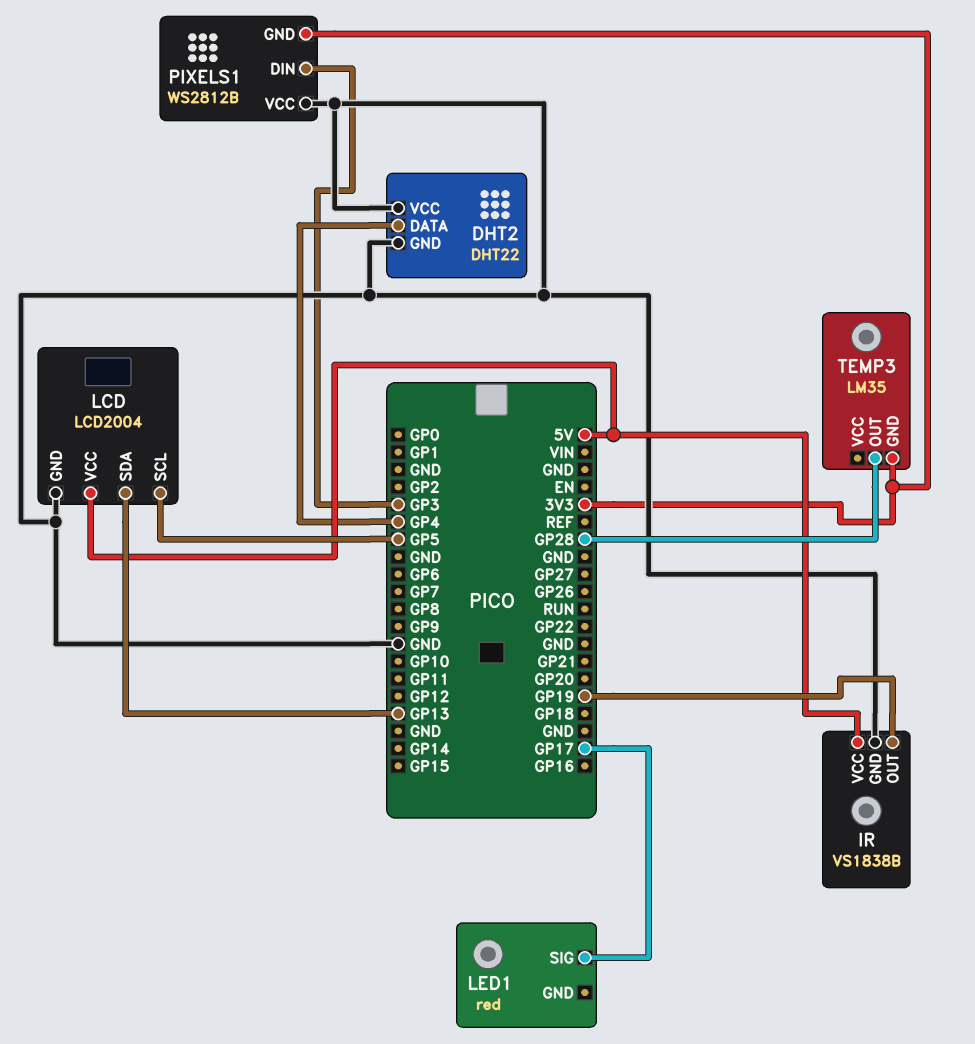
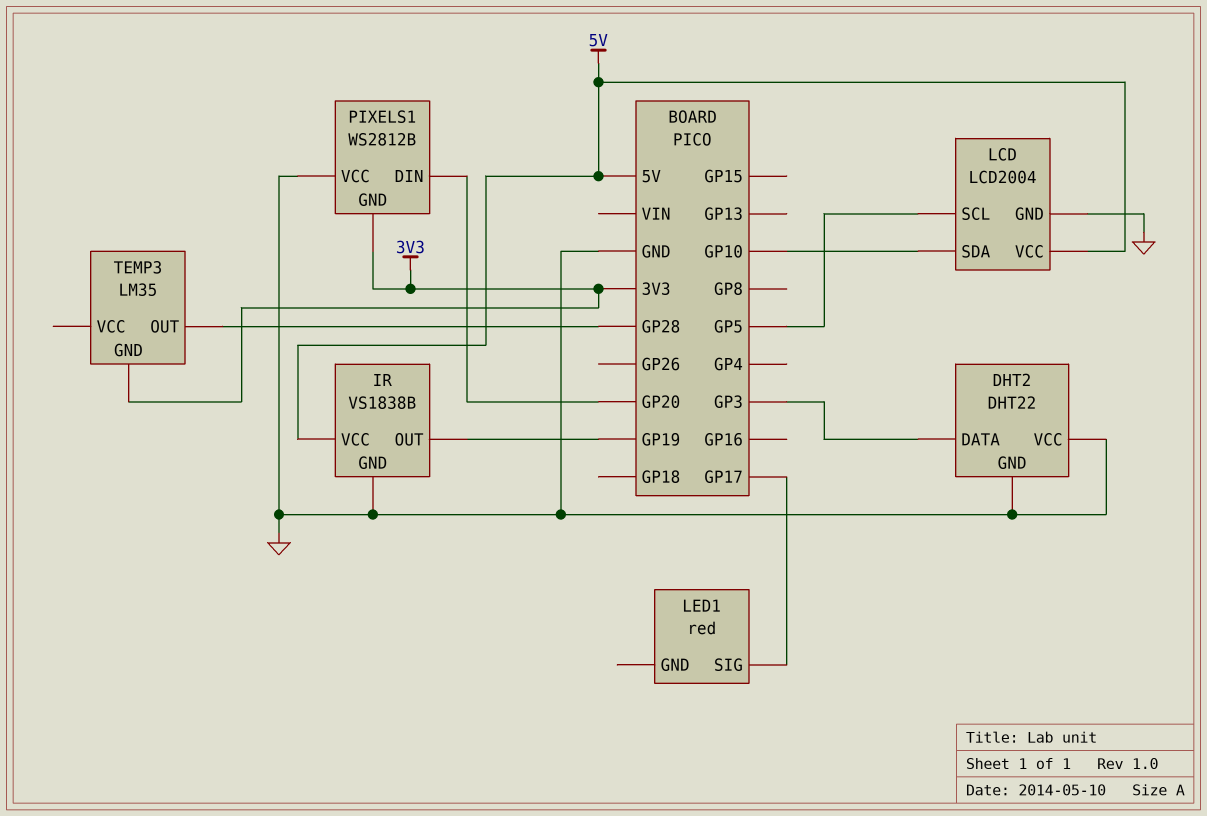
DHT2 pin DATA: GP4 -> GP3
LCD pin SDA: GP13 -> GP10
PIXELS1 pin DIN: GP3 -> GP20

